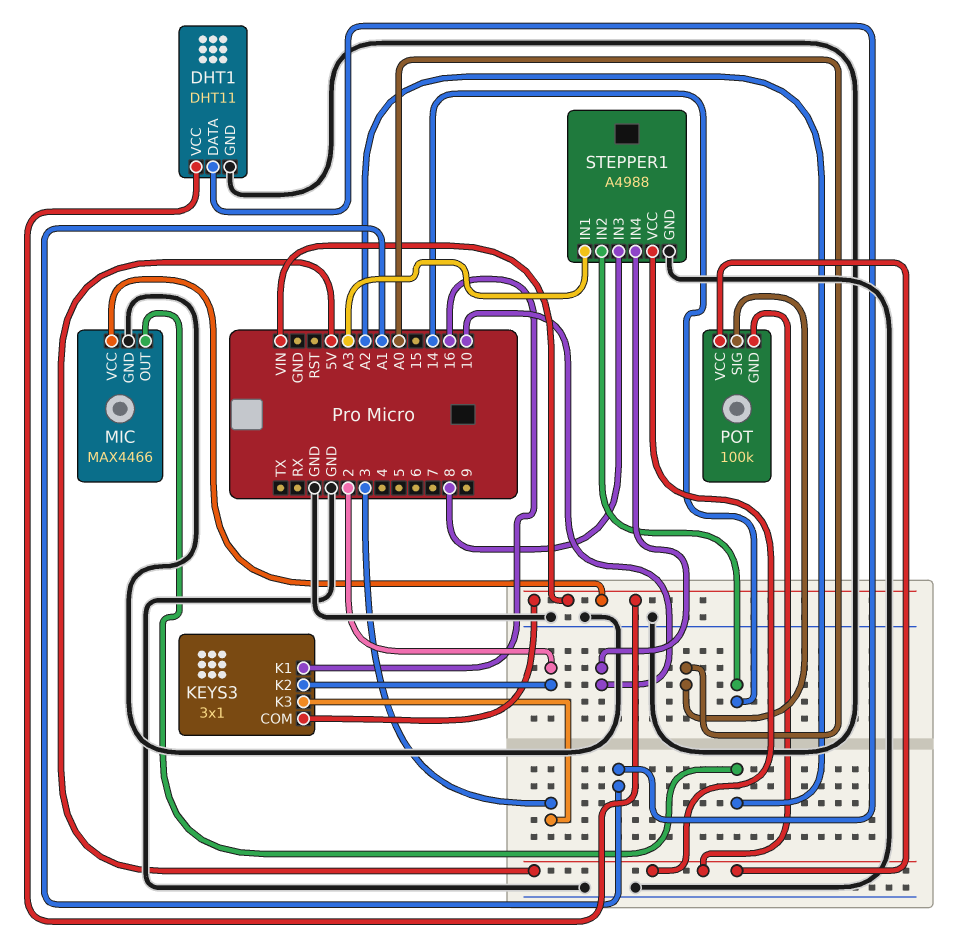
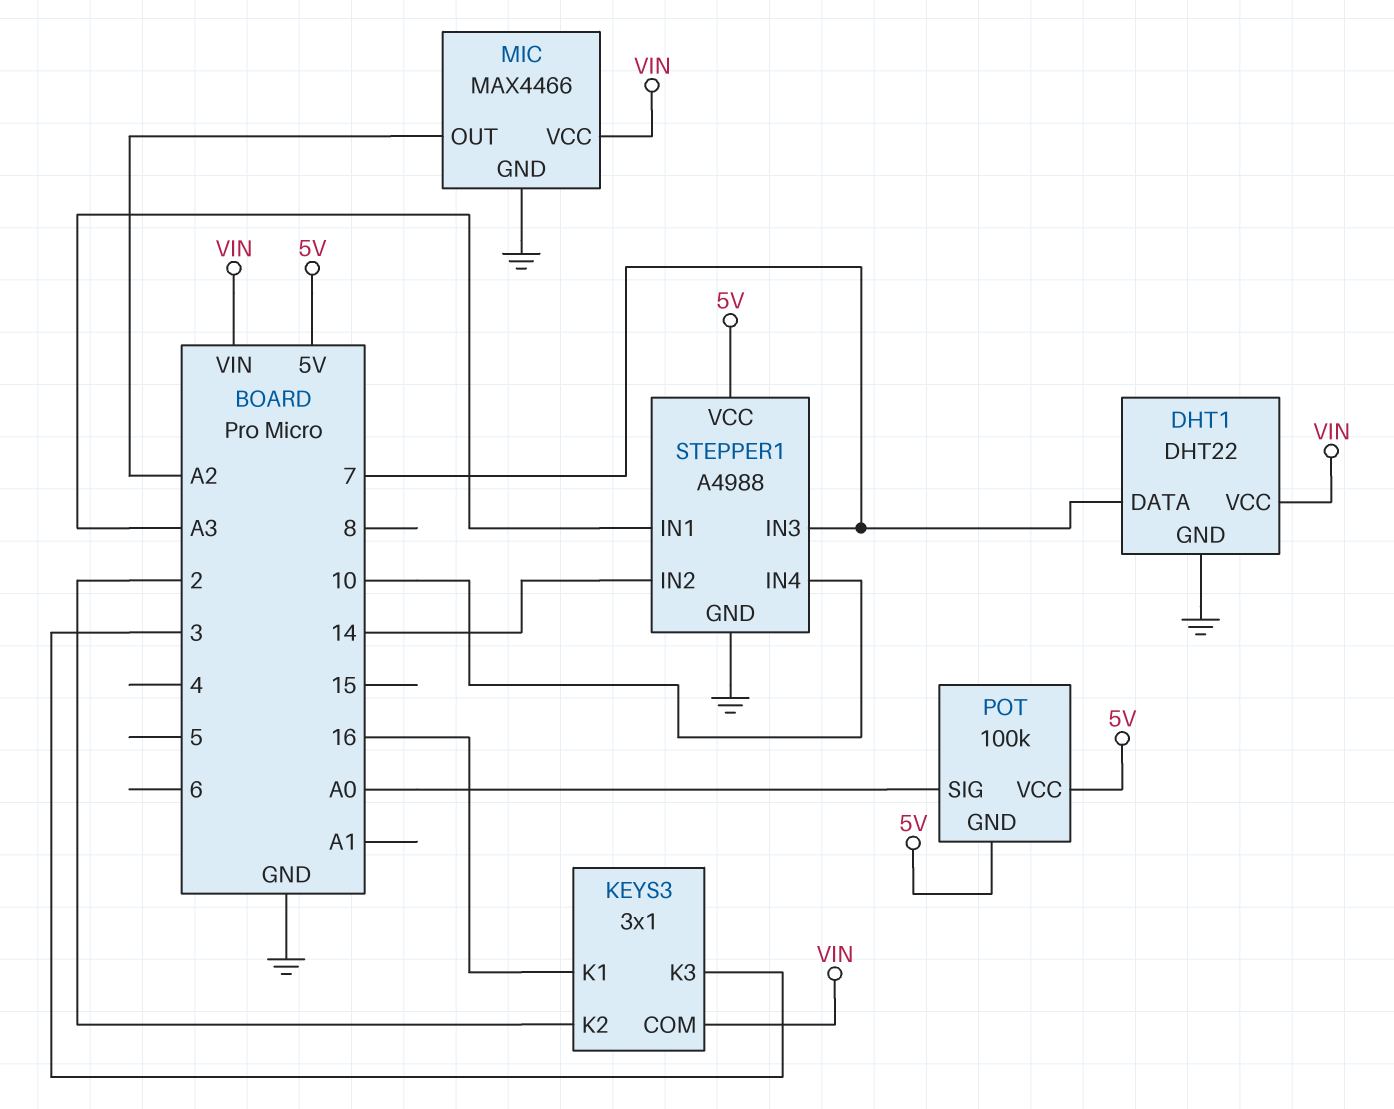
DHT1: DHT11 -> DHT22
DHT1 pin DATA: A1 -> 7
STEPPER1 pin IN3: 8 -> 7

